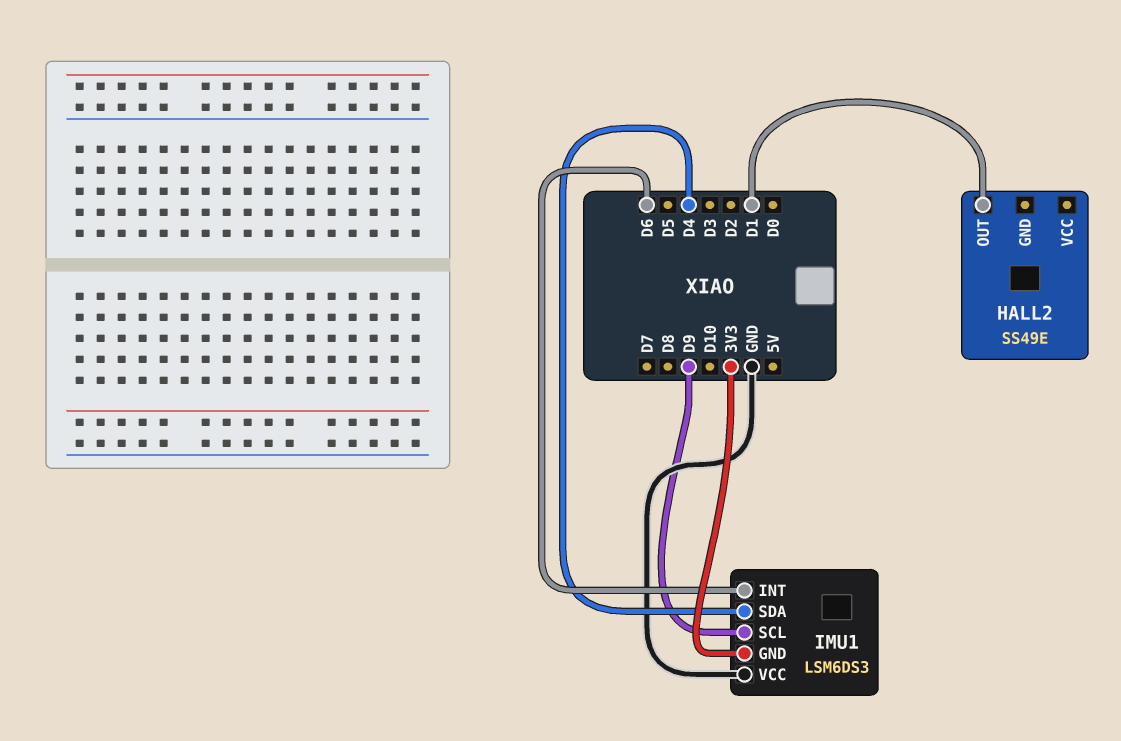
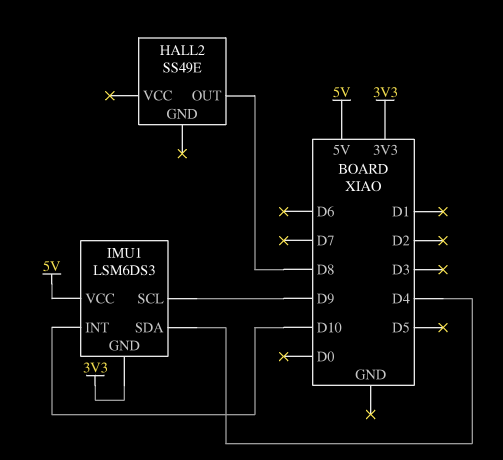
HALL2 pin OUT: D1 -> D8
IMU1 pin INT: D6 -> D10
IMU1 pin VCC: GND -> 5V

